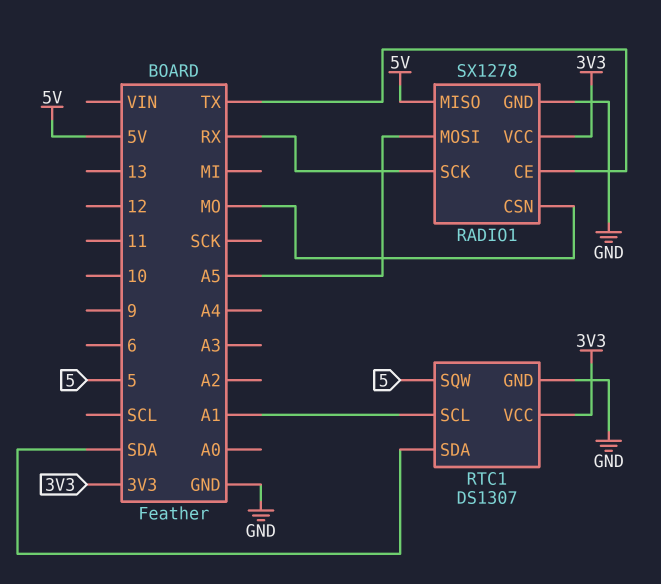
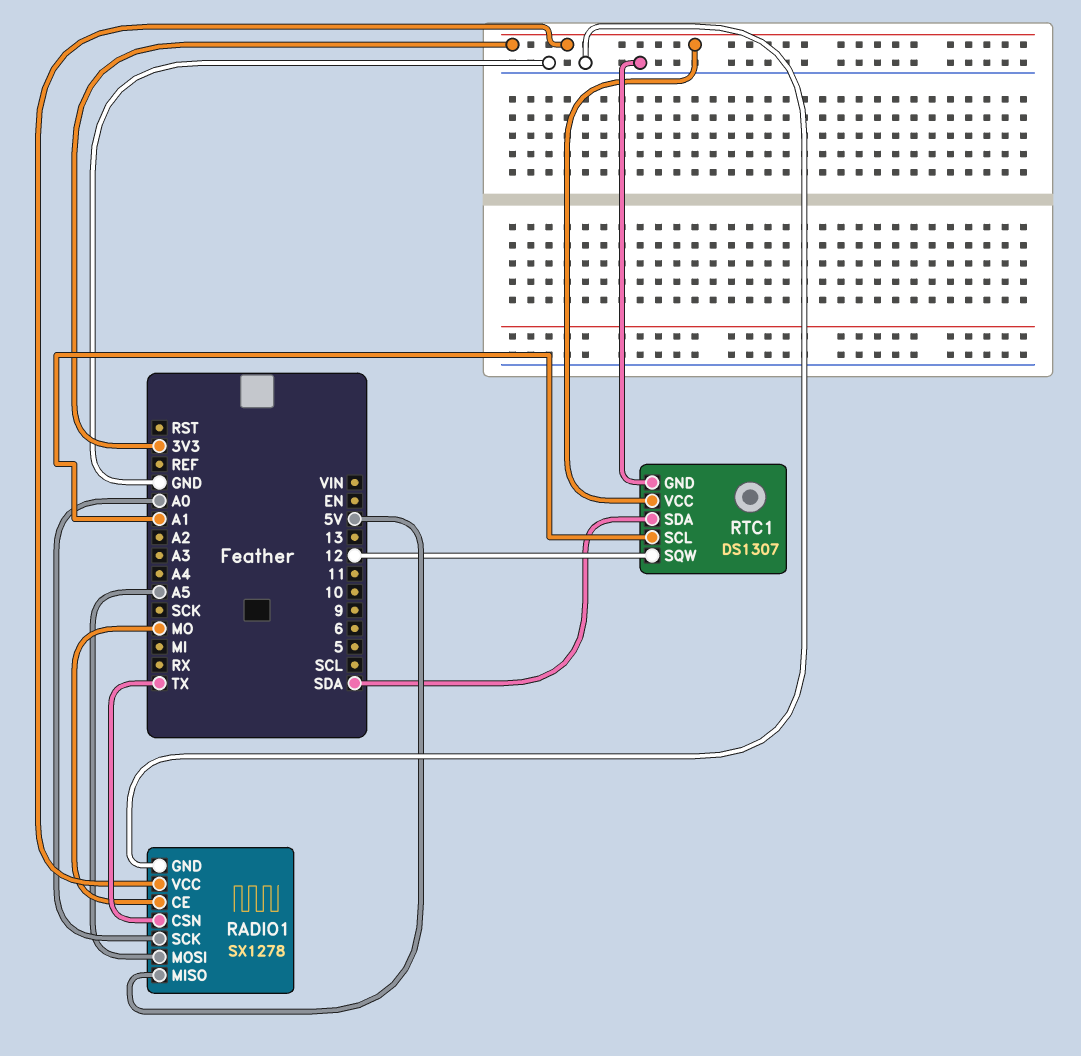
RADIO1 pin CE: TX -> MO
RADIO1 pin CSN: MO -> TX
RADIO1 pin SCK: RX -> A0
RTC1 pin SQW: 5 -> 12

